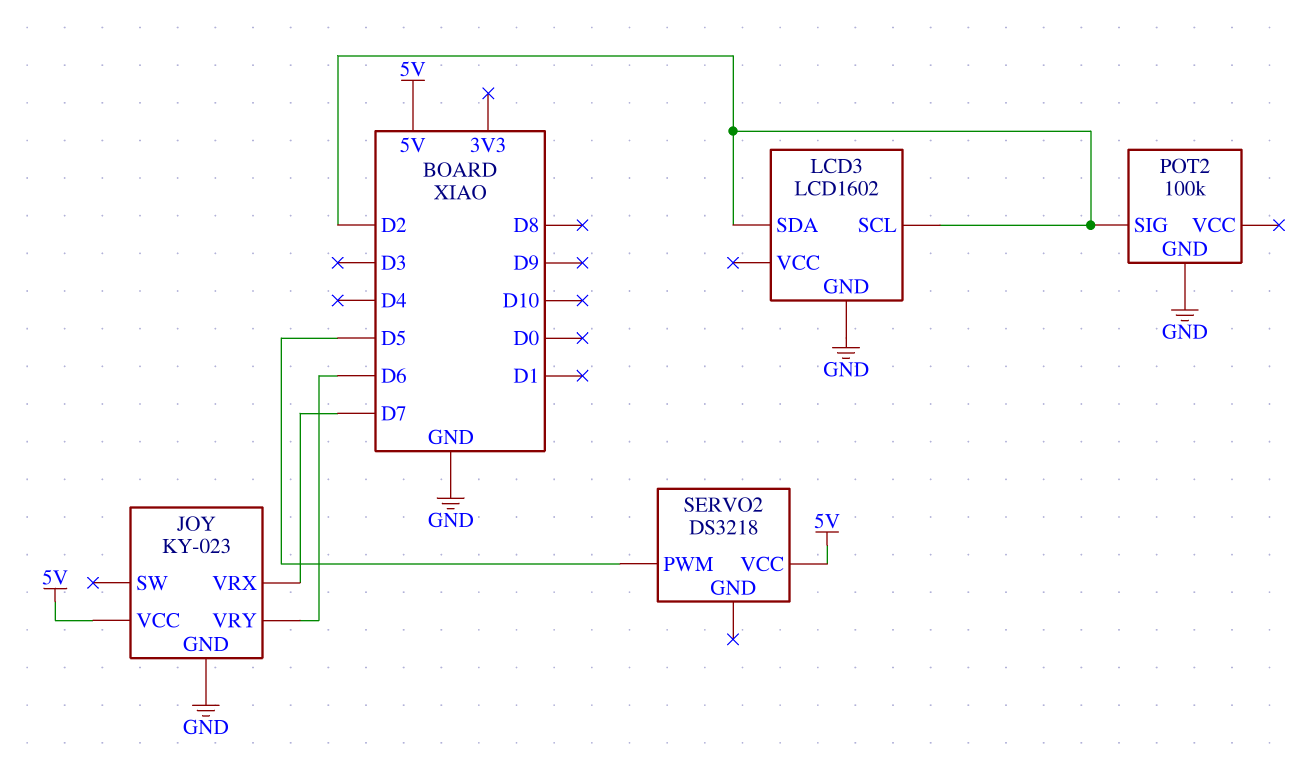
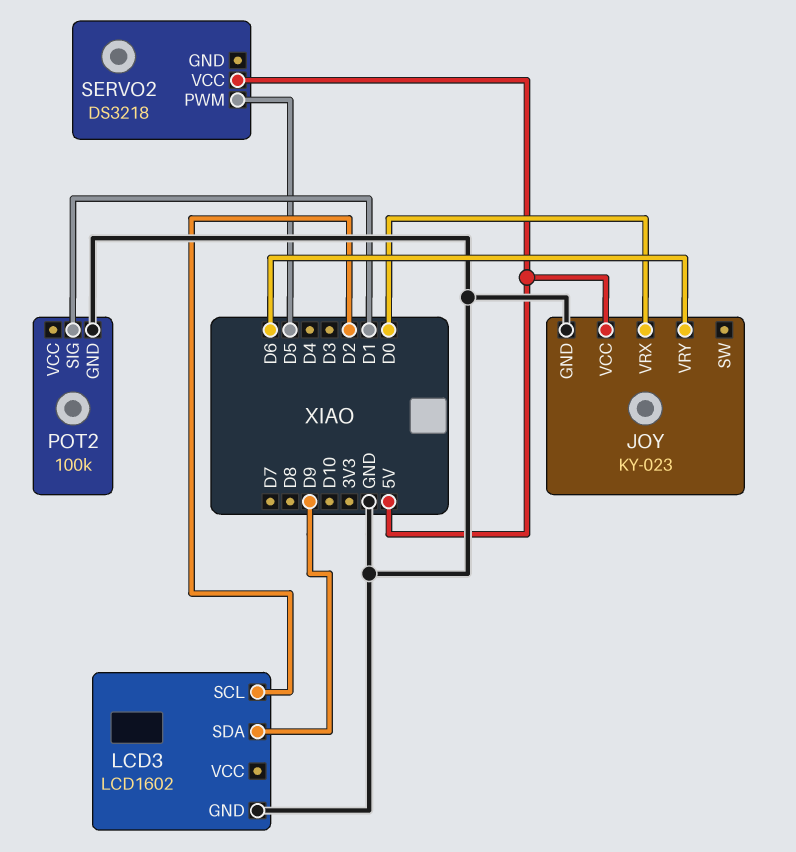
JOY pin VRX: D7 -> D0
LCD3 pin SDA: D2 -> D9
POT2 pin SIG: D2 -> D1

